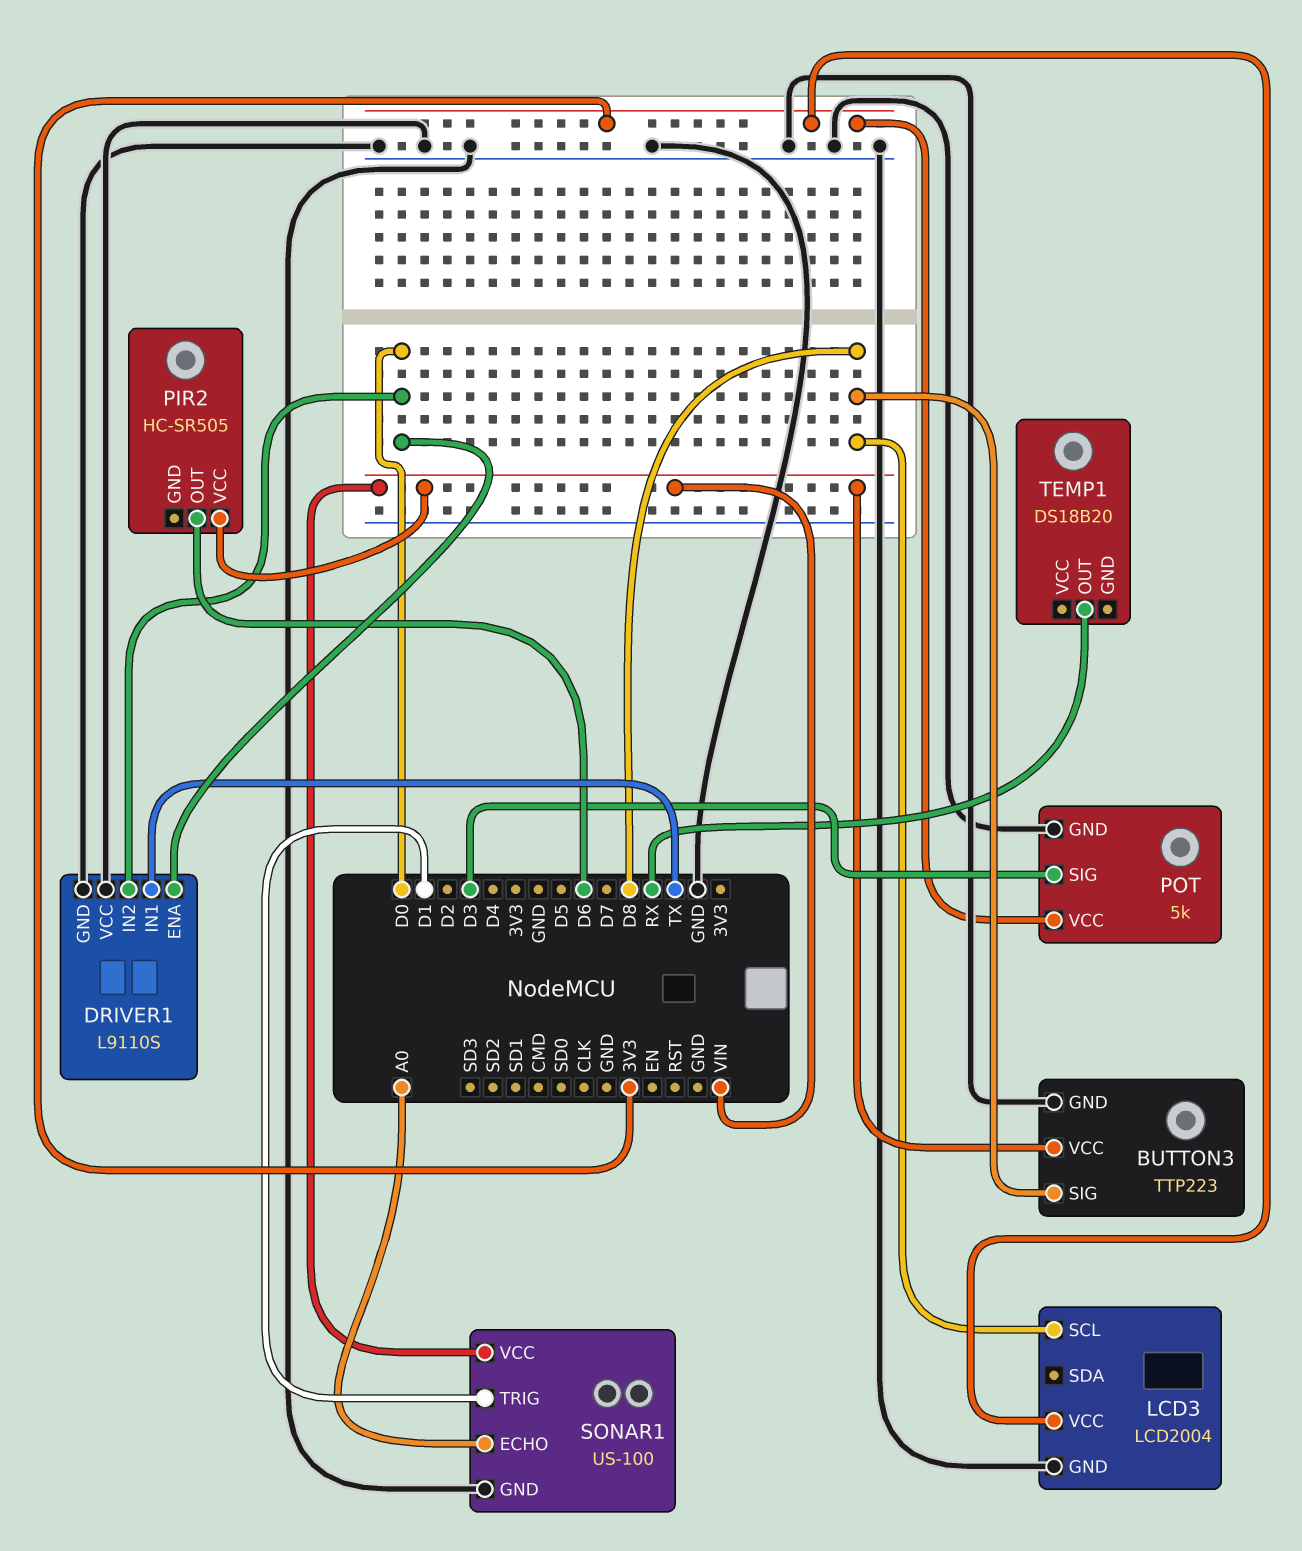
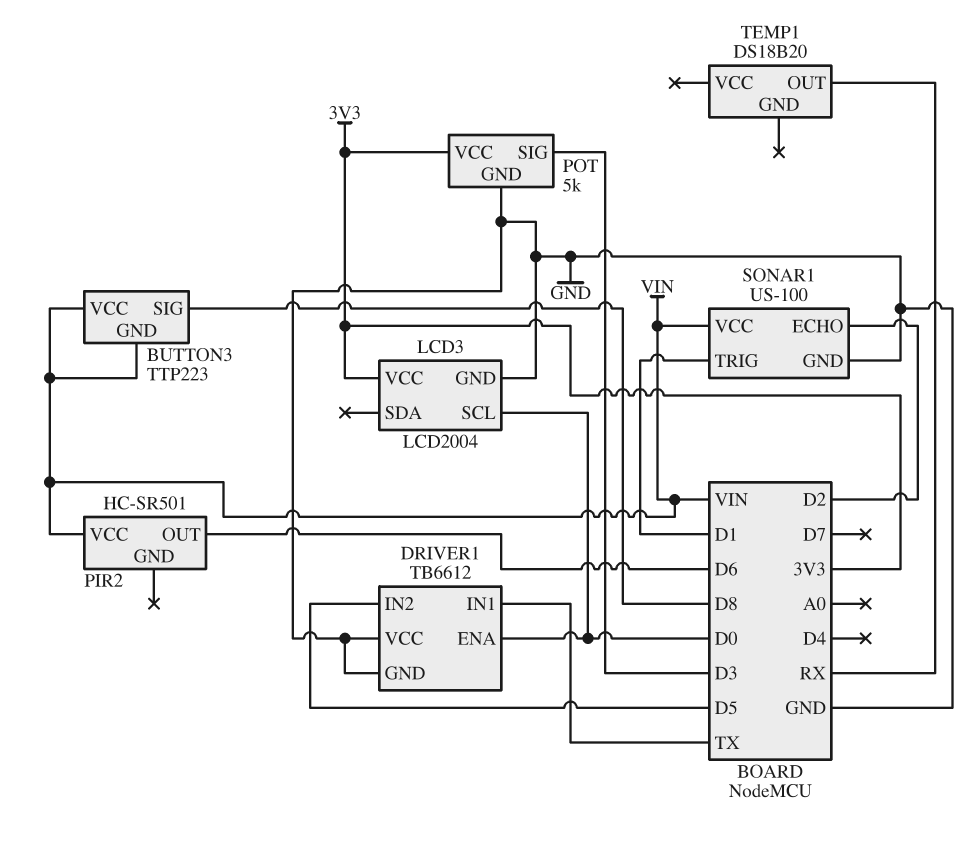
BUTTON3 pin GND: GND -> VIN
DRIVER1: L9110S -> TB6612
DRIVER1 pin IN2: D0 -> D5
LCD3 pin SCL: D8 -> D0
PIR2: HC-SR505 -> HC-SR501
SONAR1 pin ECHO: A0 -> D2

